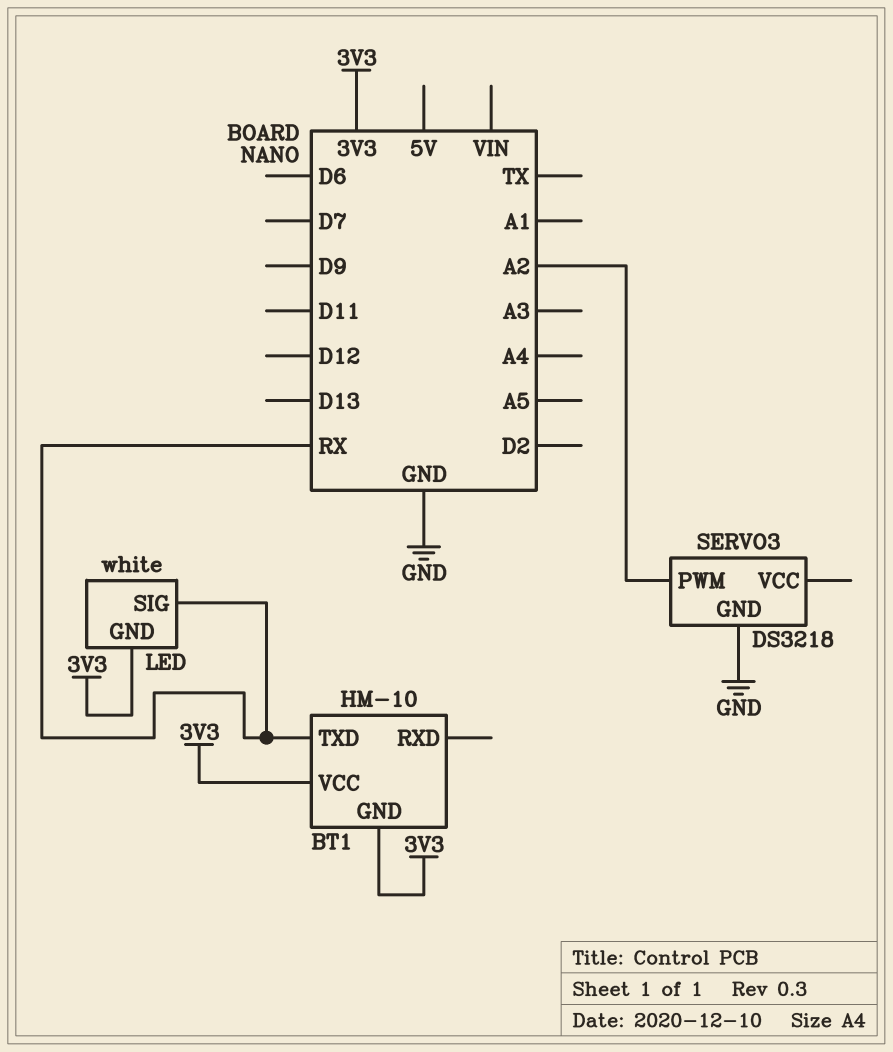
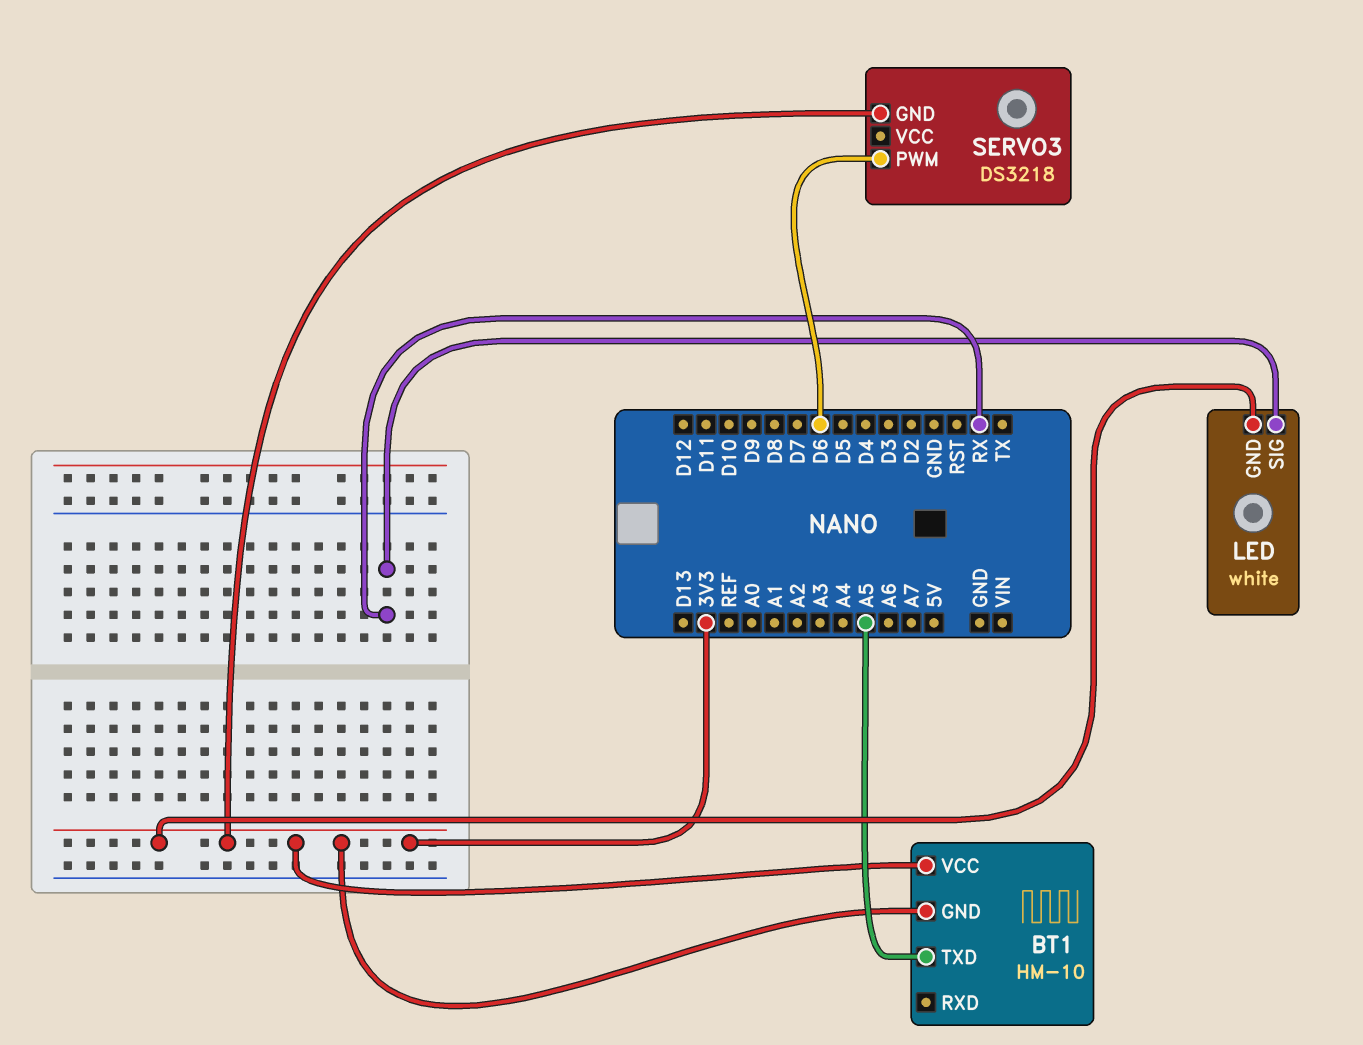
BT1 pin TXD: RX -> A5
SERVO3 pin GND: GND -> 3V3
SERVO3 pin PWM: A2 -> D6

